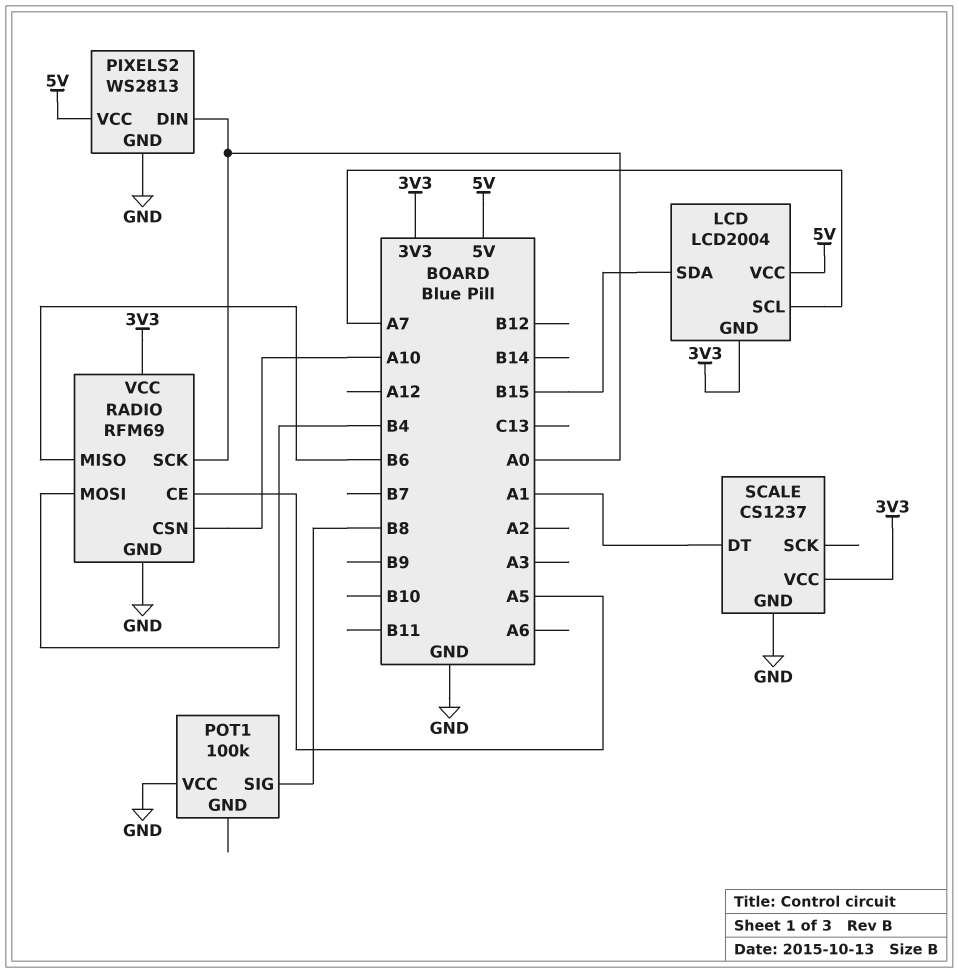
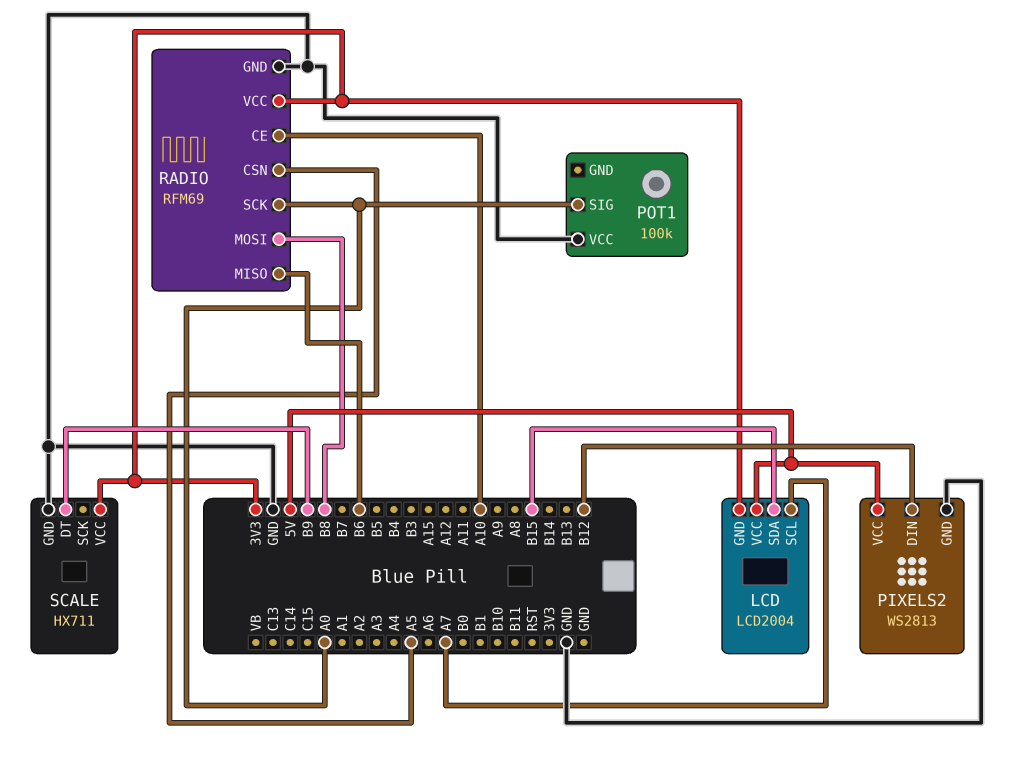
PIXELS2 pin DIN: A0 -> B12
POT1 pin SIG: B8 -> A0
RADIO pin CE: A5 -> A10
RADIO pin CSN: A10 -> A5
RADIO pin MOSI: B4 -> B8
SCALE: CS1237 -> HX711
SCALE pin DT: A1 -> B9

